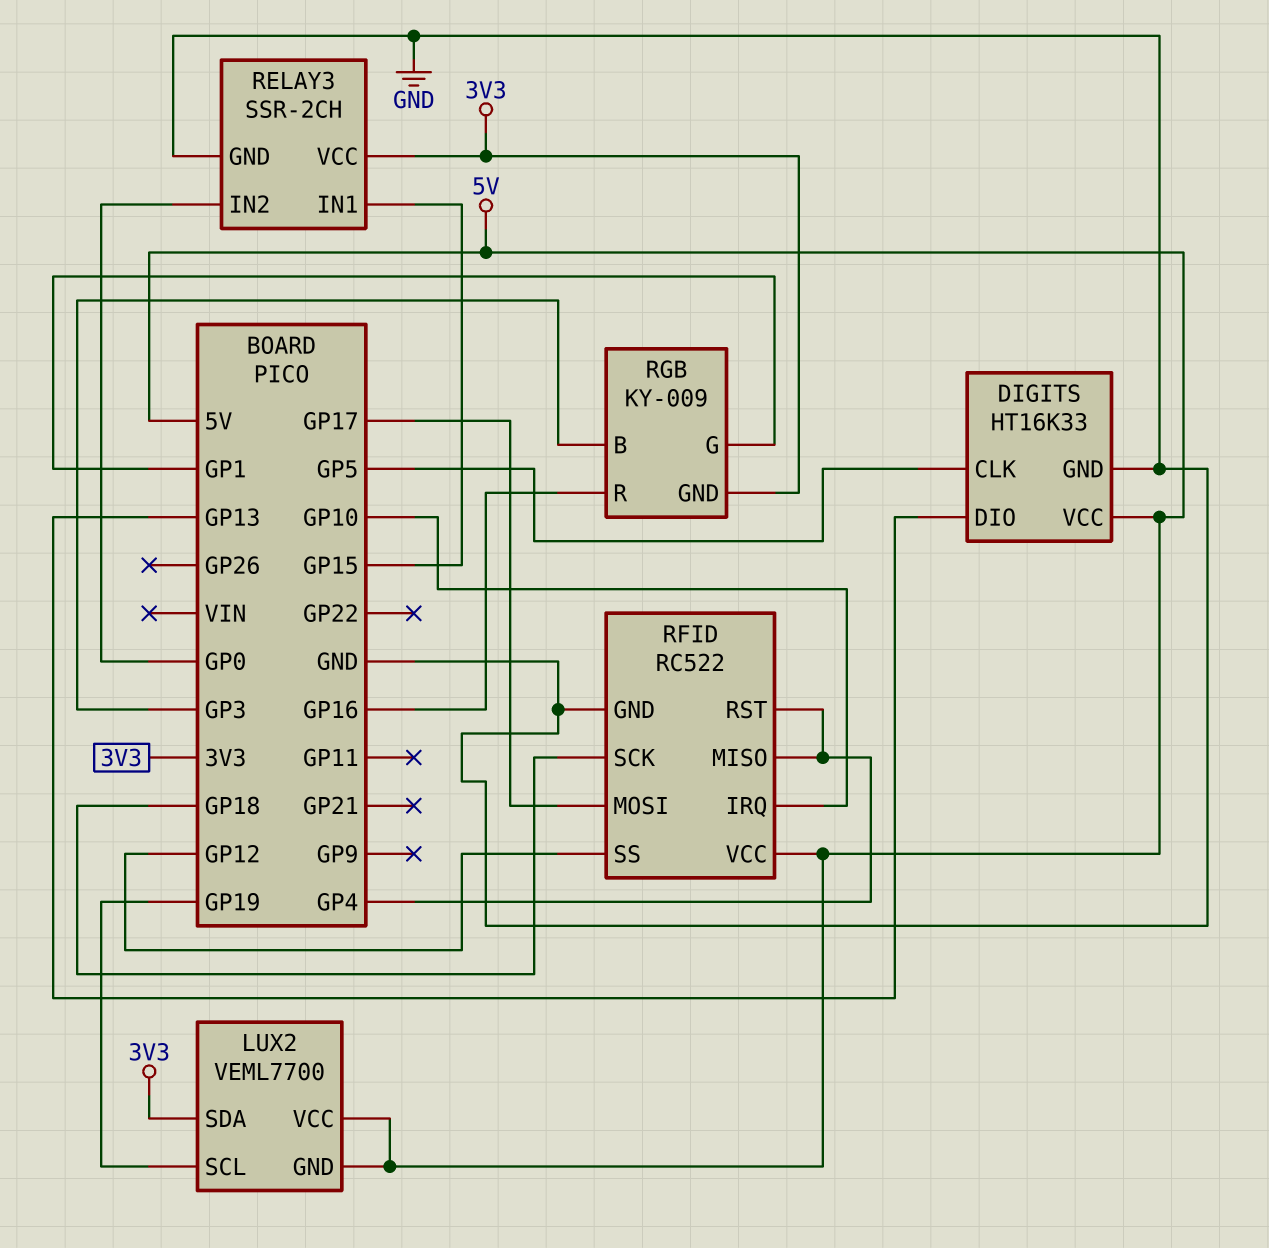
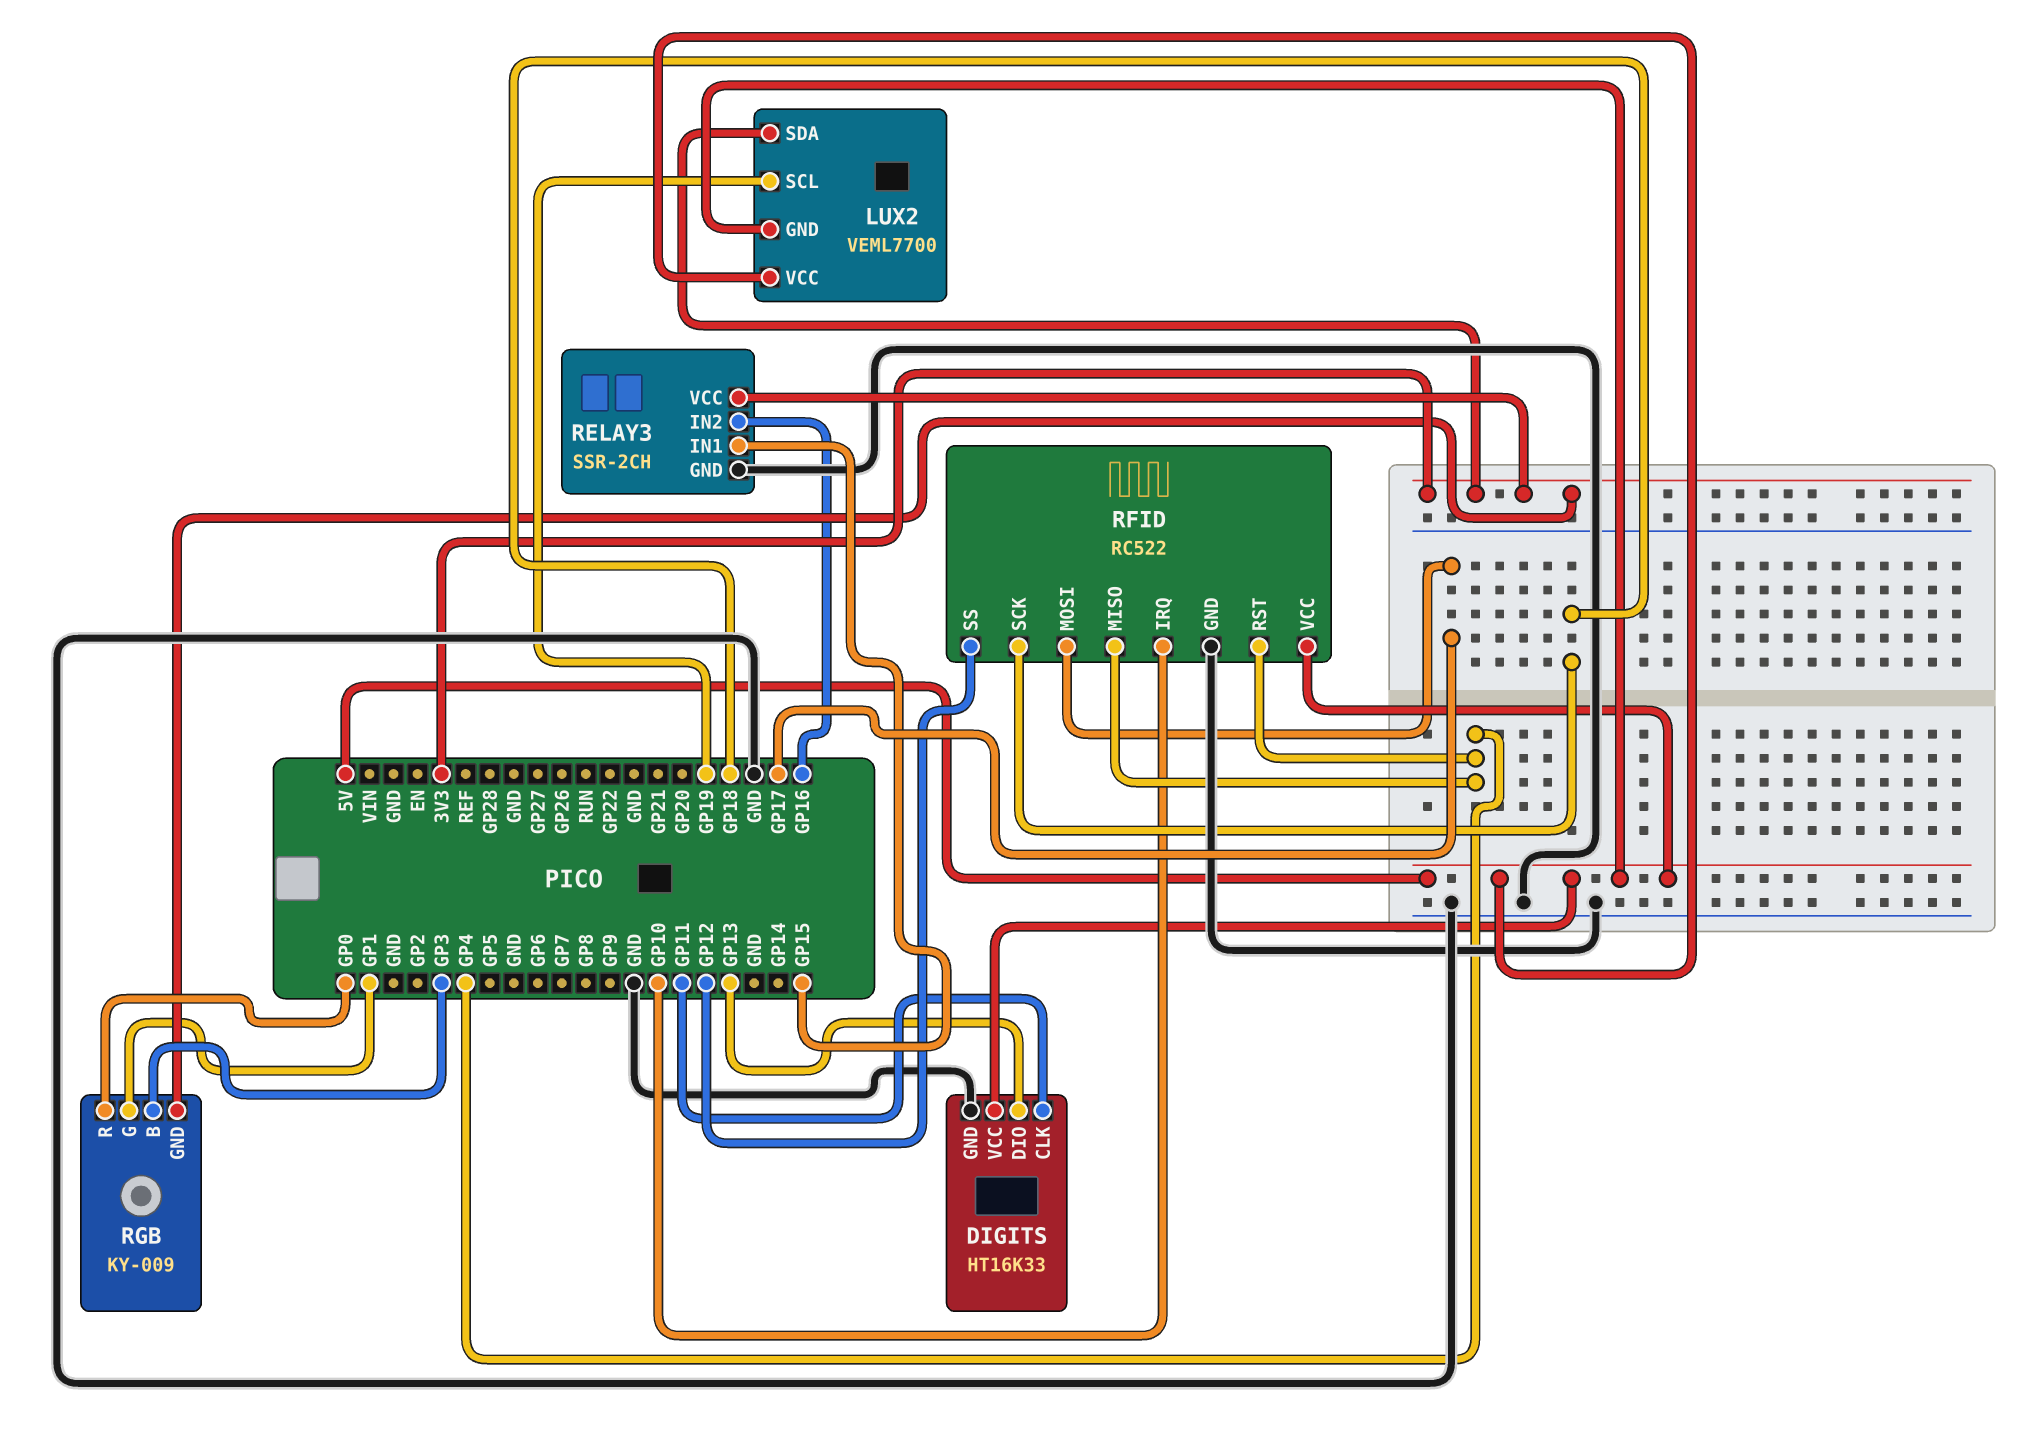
DIGITS pin CLK: GP5 -> GP11
RELAY3 pin IN2: GP0 -> GP16
RGB pin R: GP16 -> GP0

